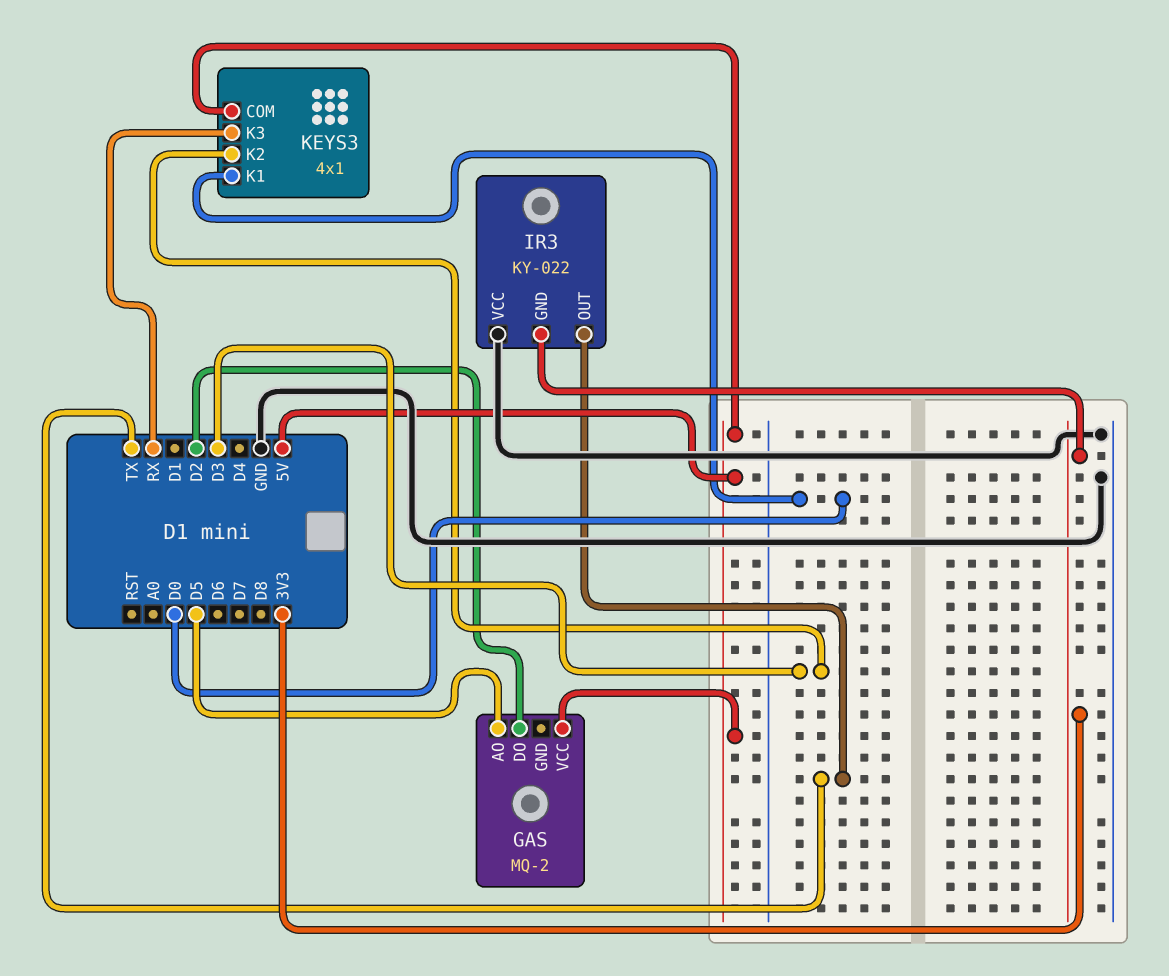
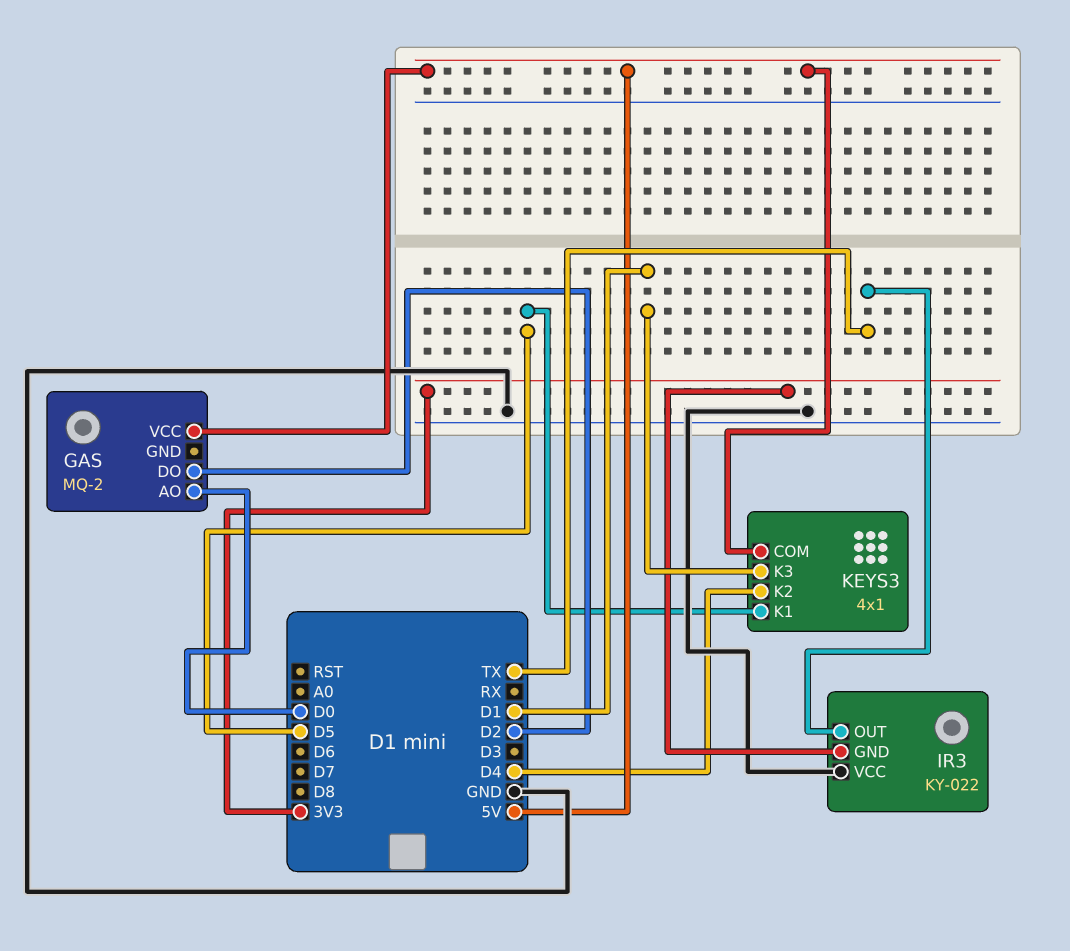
GAS pin AO: D5 -> D0
KEYS3 pin K1: D0 -> D5
KEYS3 pin K2: D3 -> D4
KEYS3 pin K3: RX -> D1

